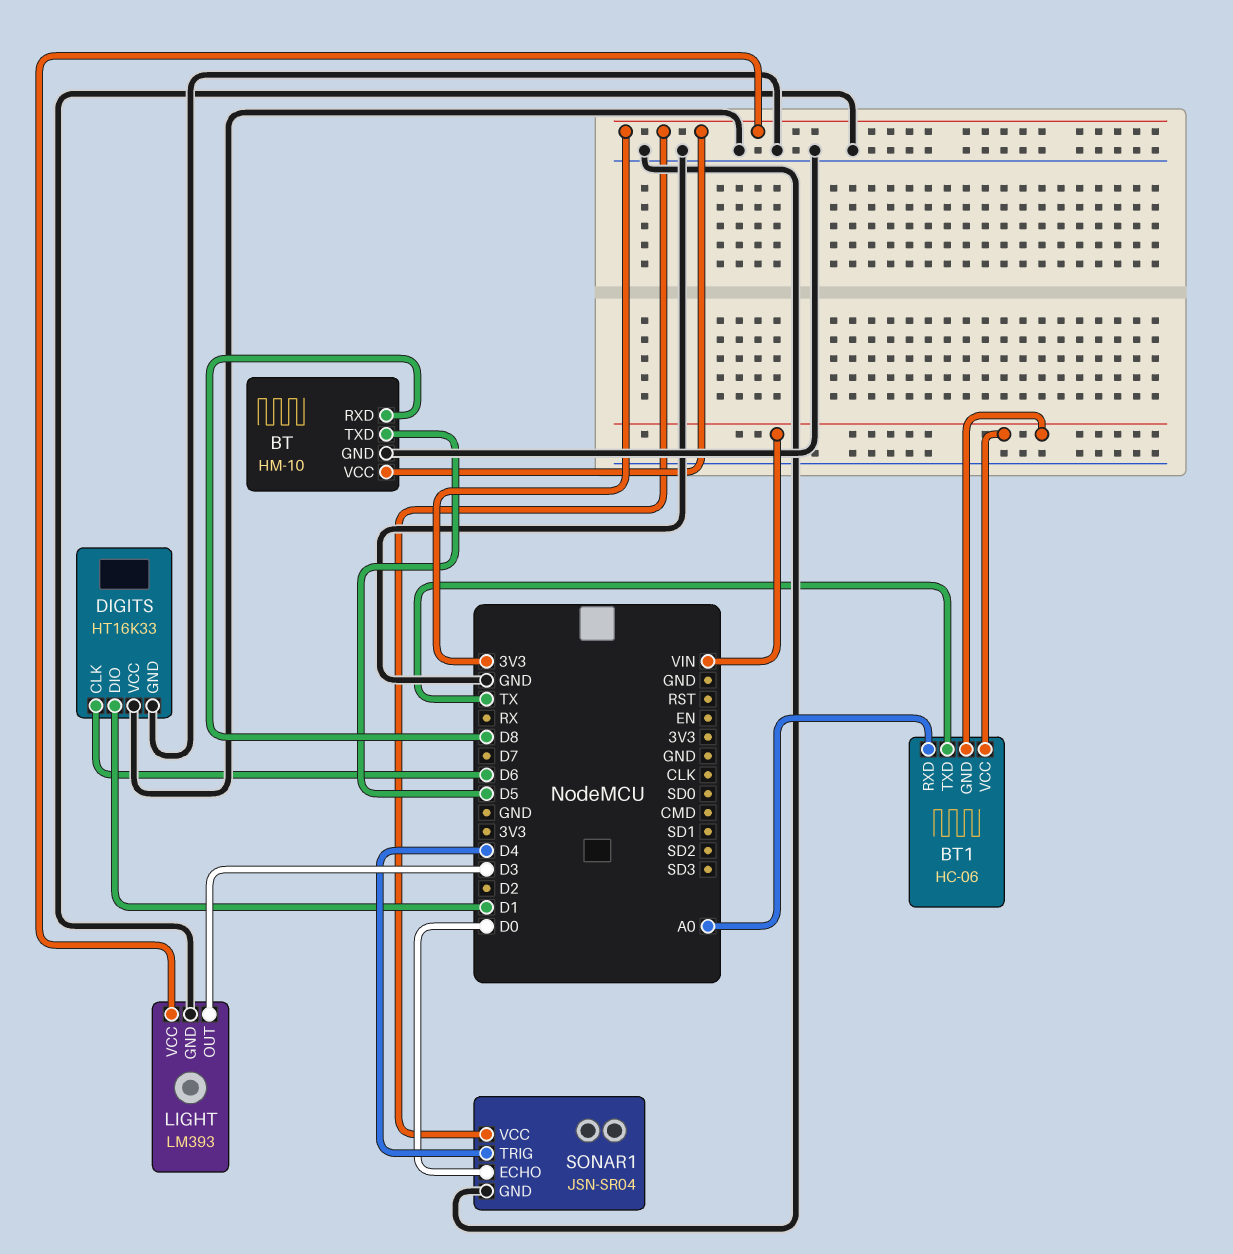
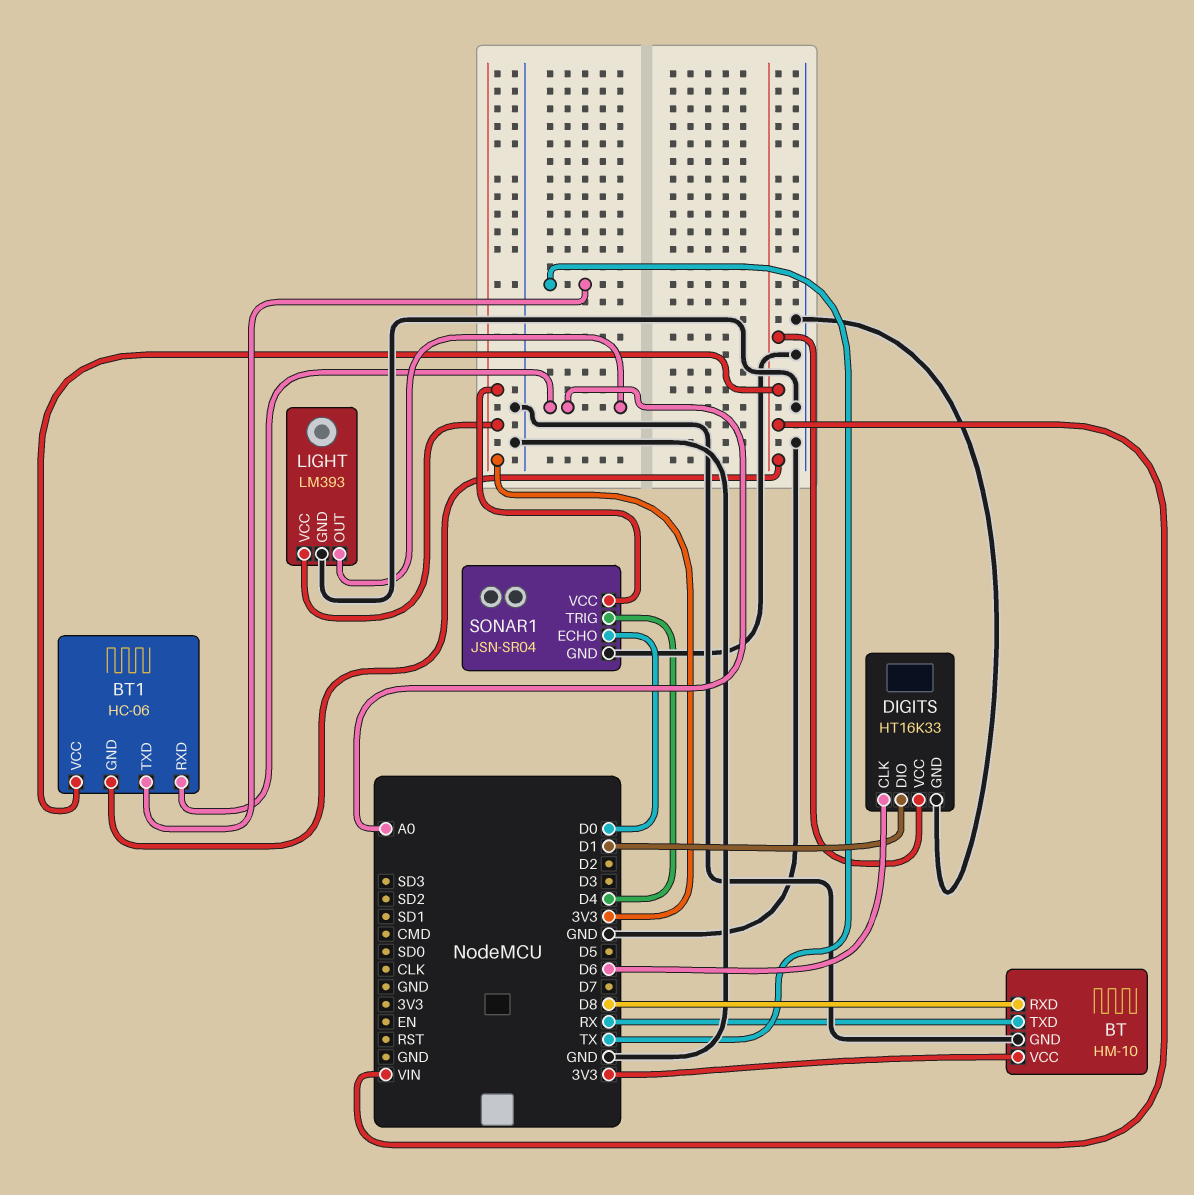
BT pin TXD: D5 -> RX
DIGITS pin VCC: GND -> VIN
LIGHT pin OUT: D3 -> A0

